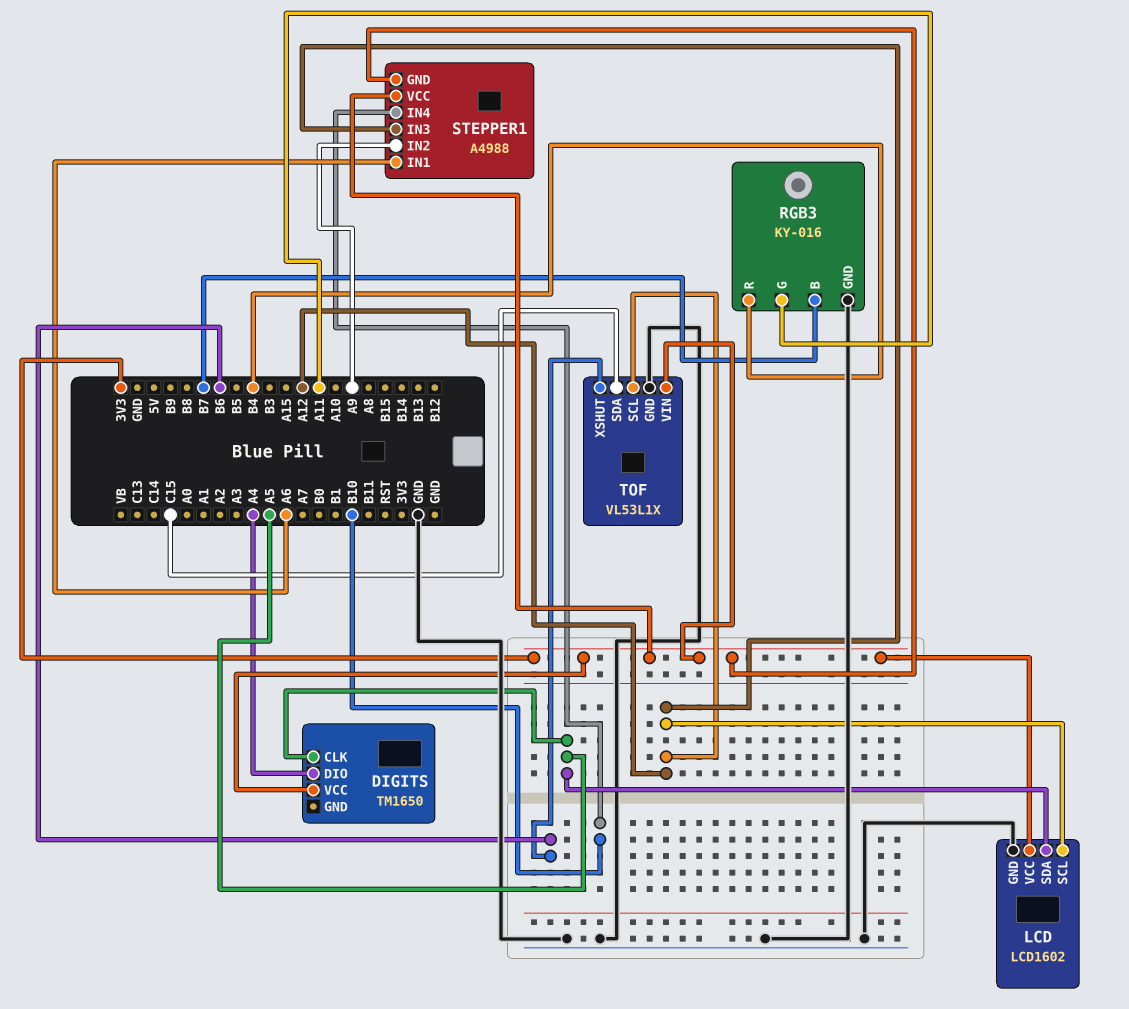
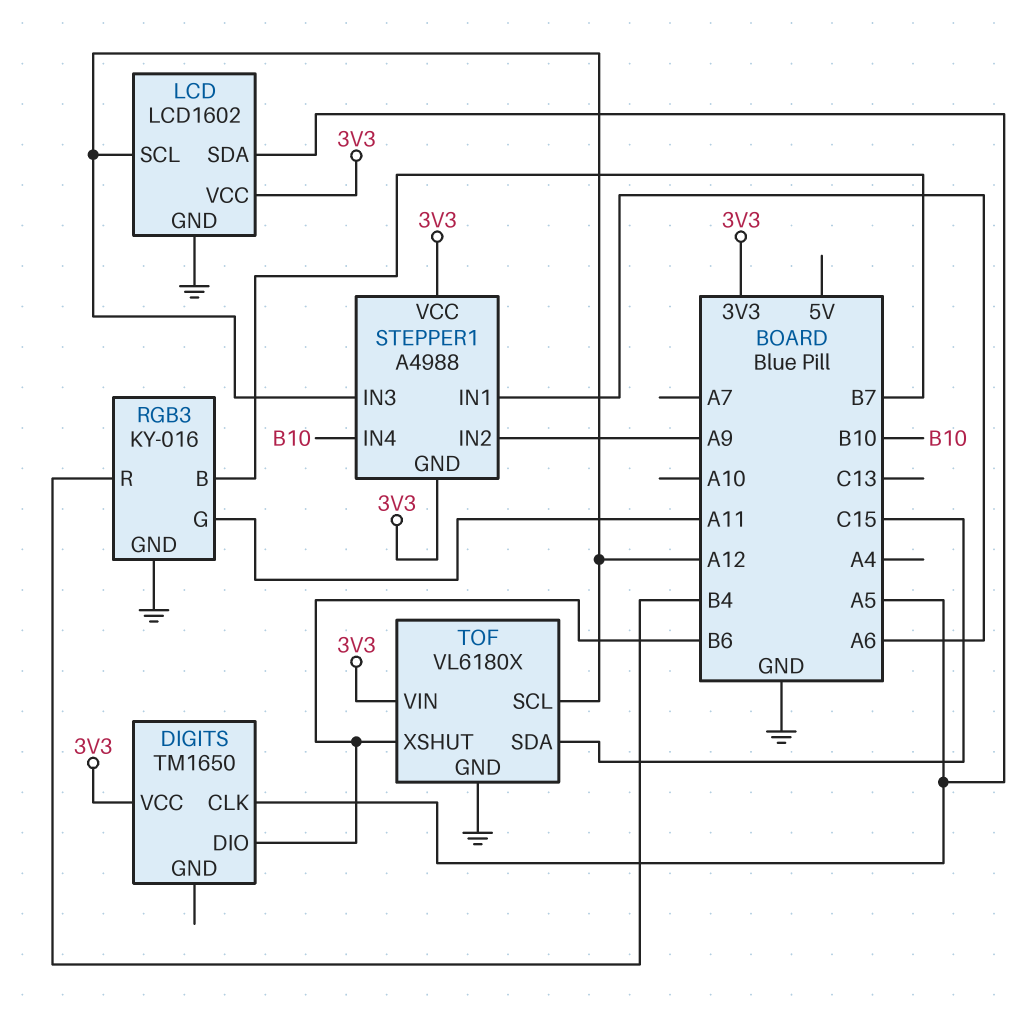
DIGITS pin DIO: A4 -> B6
TOF: VL53L1X -> VL6180X

